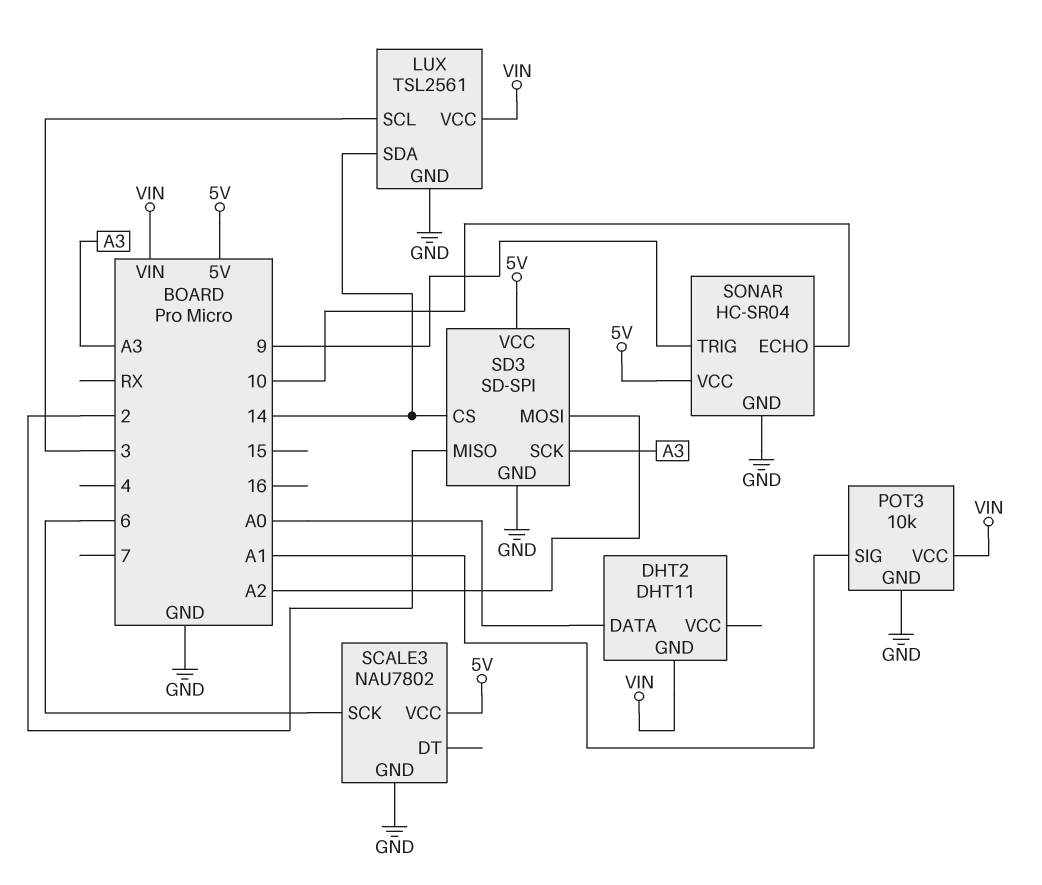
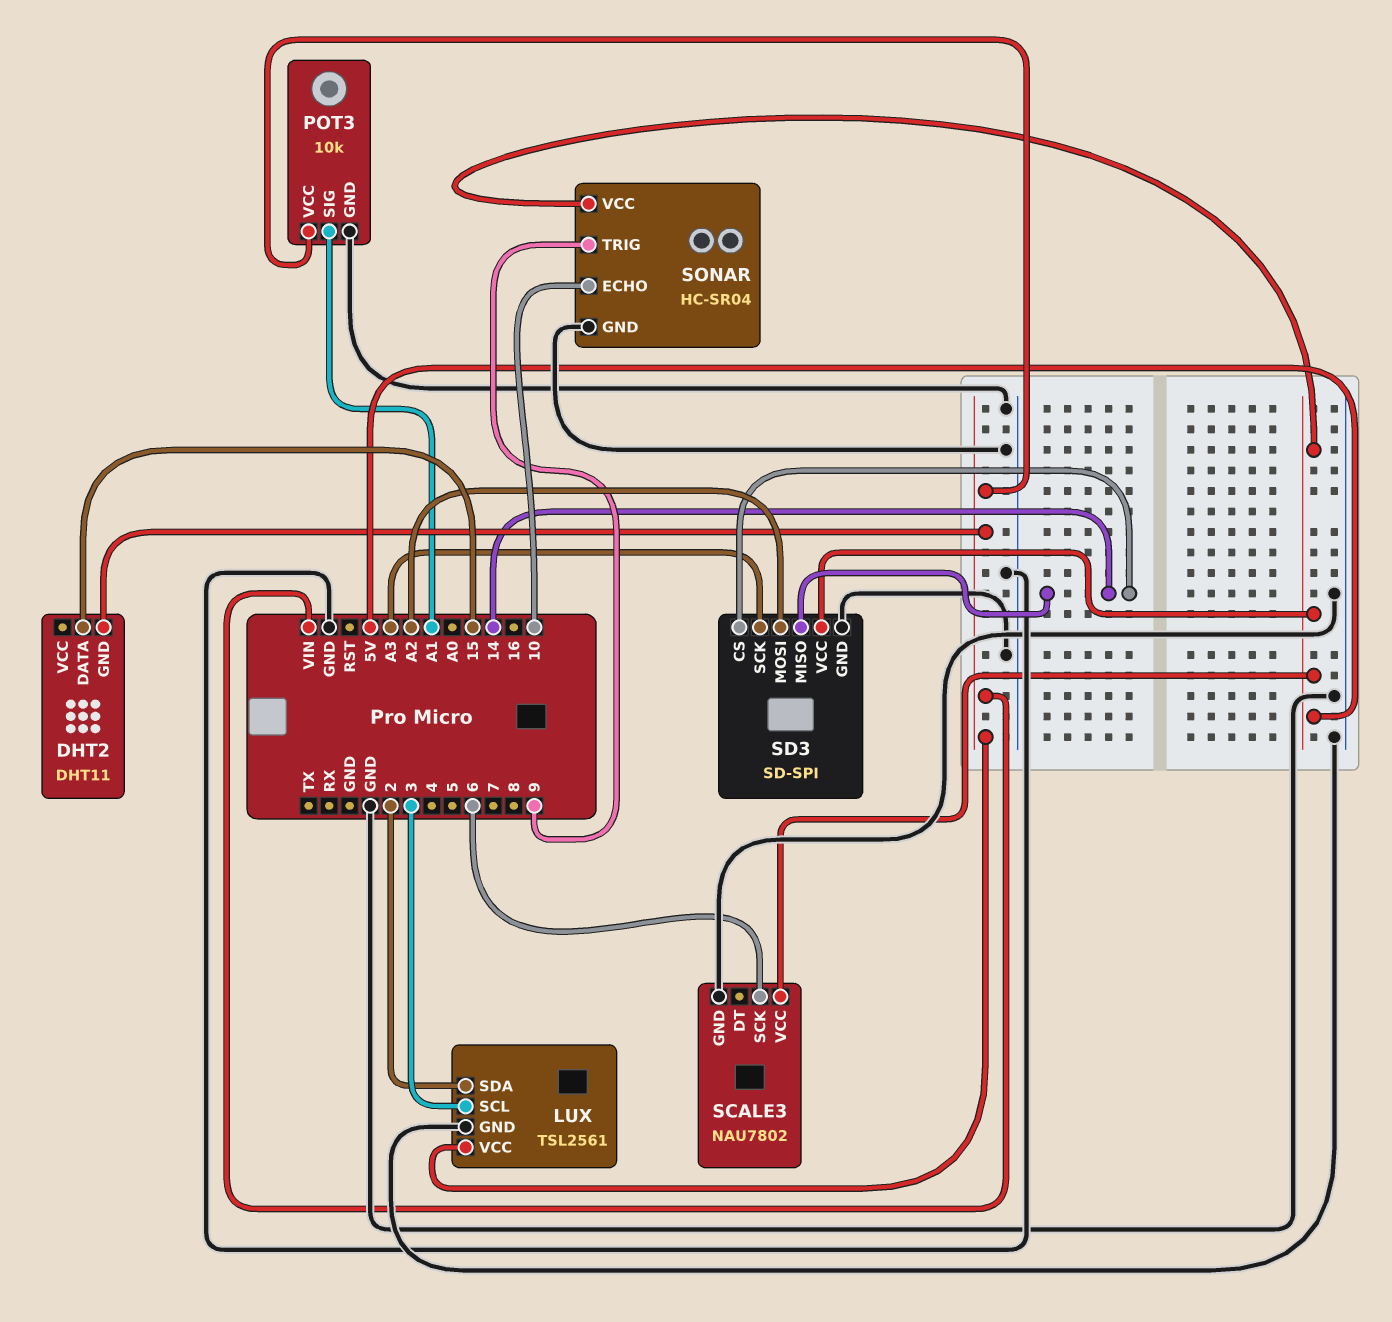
DHT2 pin DATA: A0 -> 15
LUX pin SDA: 14 -> 2
SD3 pin MISO: 2 -> 14

